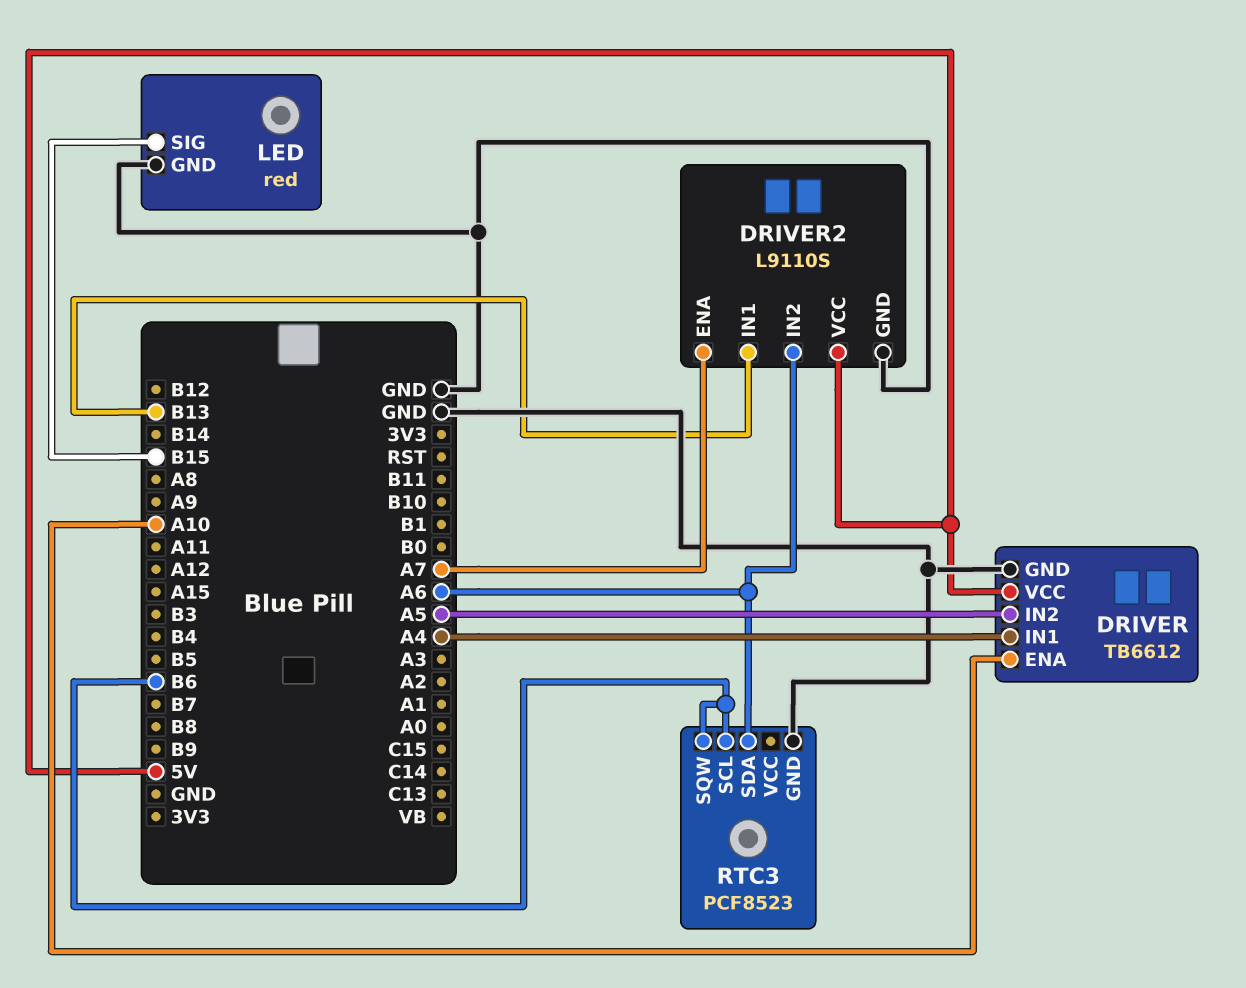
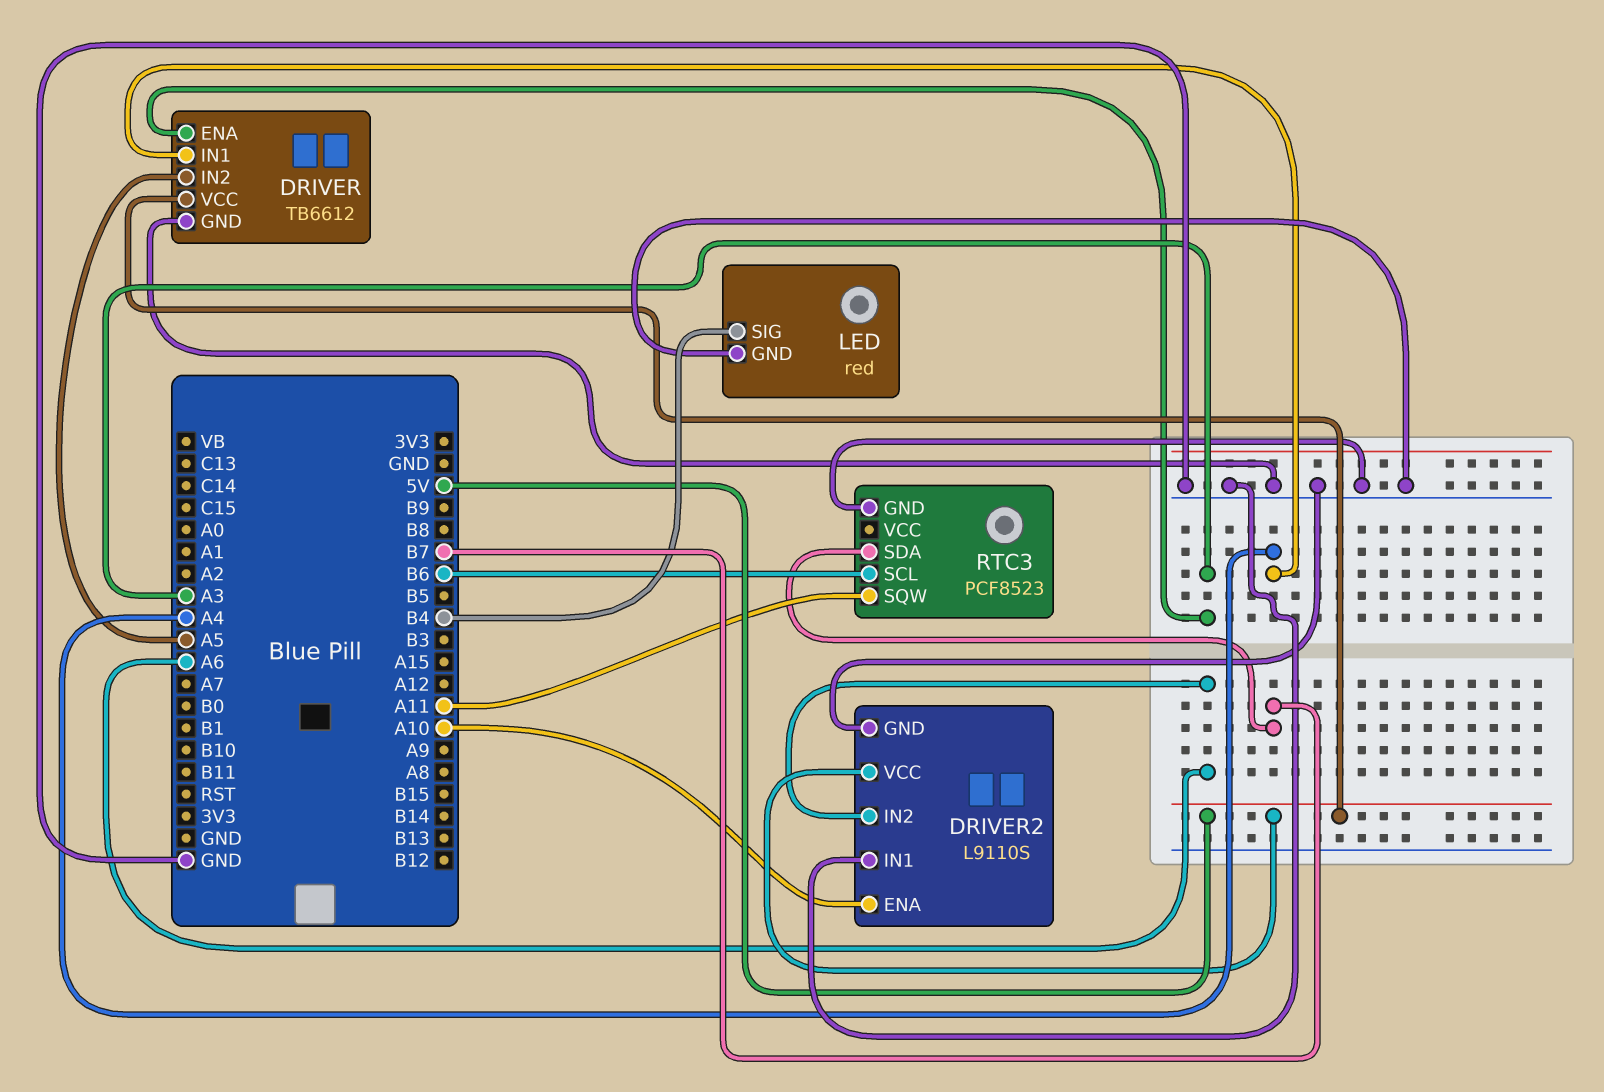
DRIVER pin ENA: A10 -> A3
DRIVER2 pin ENA: A7 -> A10
DRIVER2 pin IN1: B13 -> GND
LED pin SIG: B15 -> B4
RTC3 pin SDA: A6 -> B7
RTC3 pin SQW: B6 -> A11

